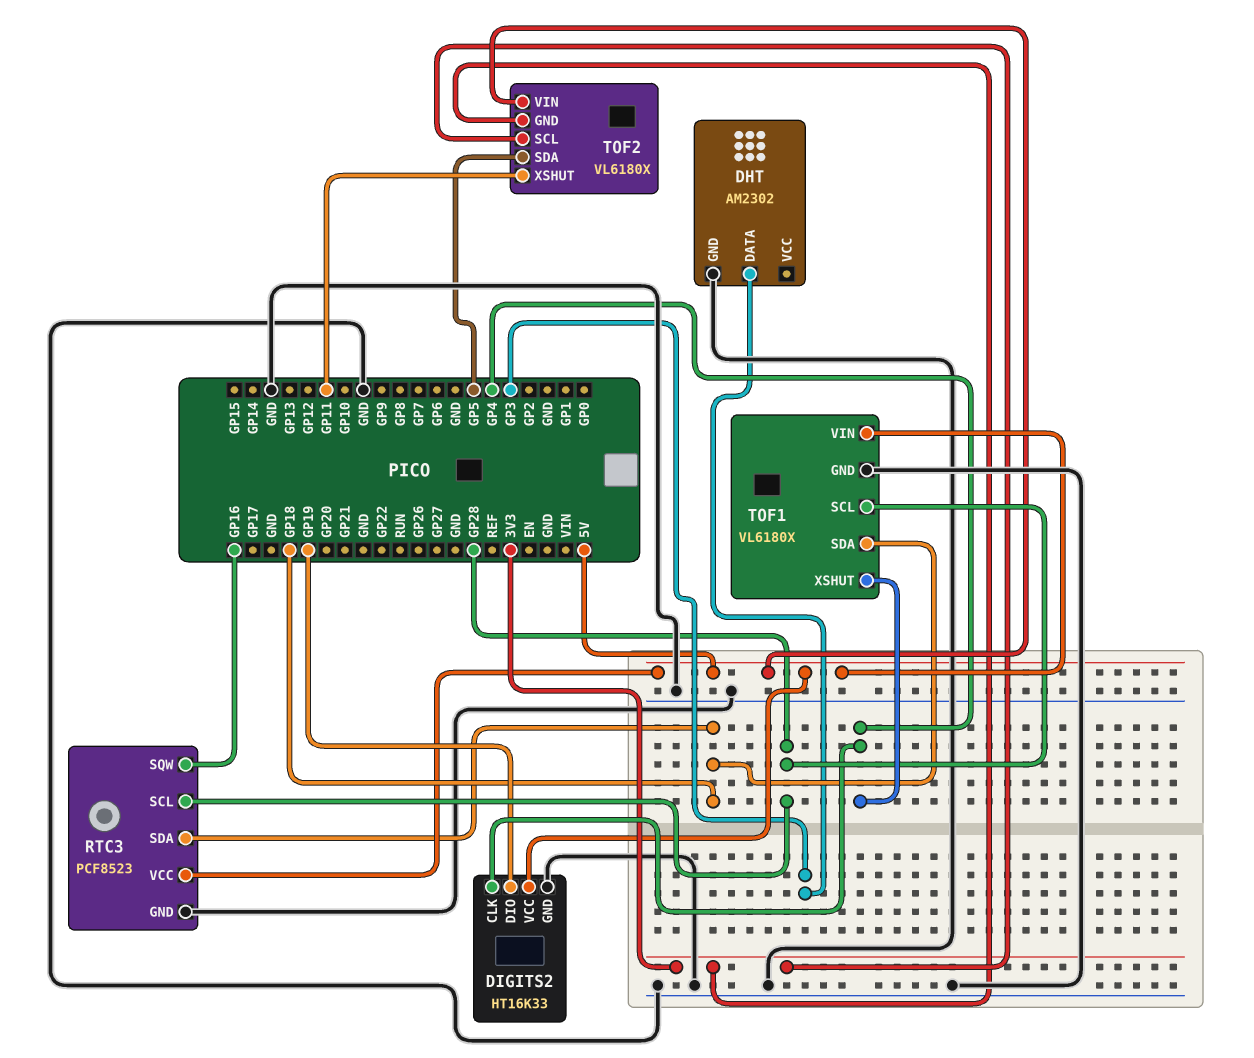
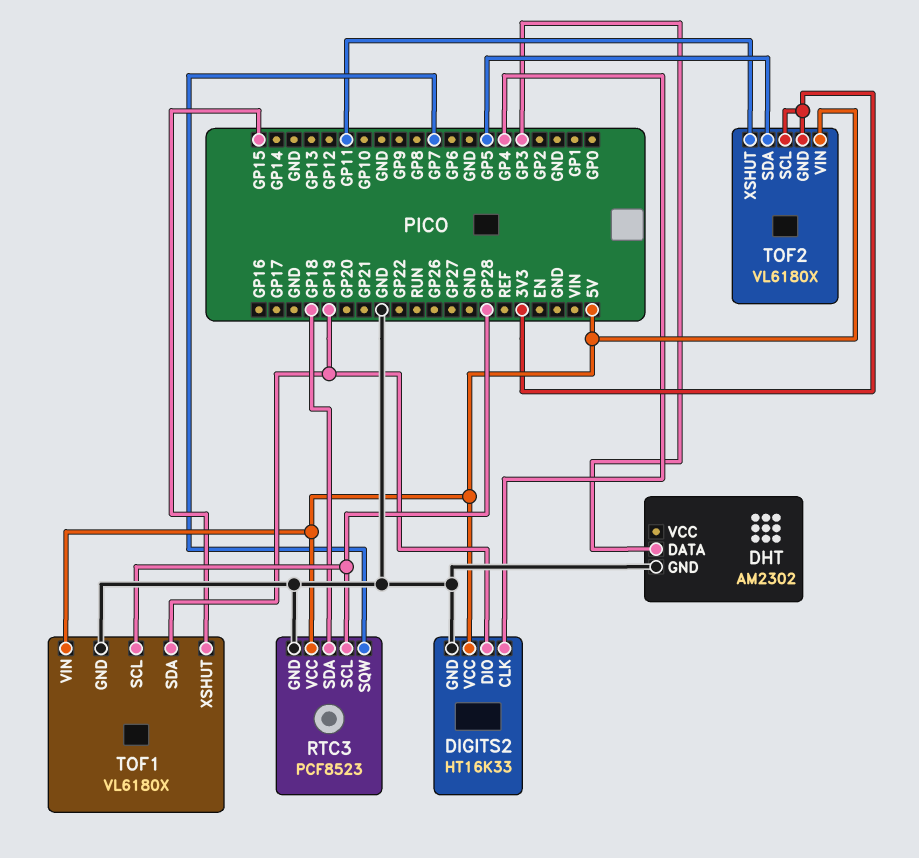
RTC3 pin SQW: GP16 -> GP7
TOF1 pin SDA: GP18 -> GP19
TOF1 pin XSHUT: GP4 -> GP15

